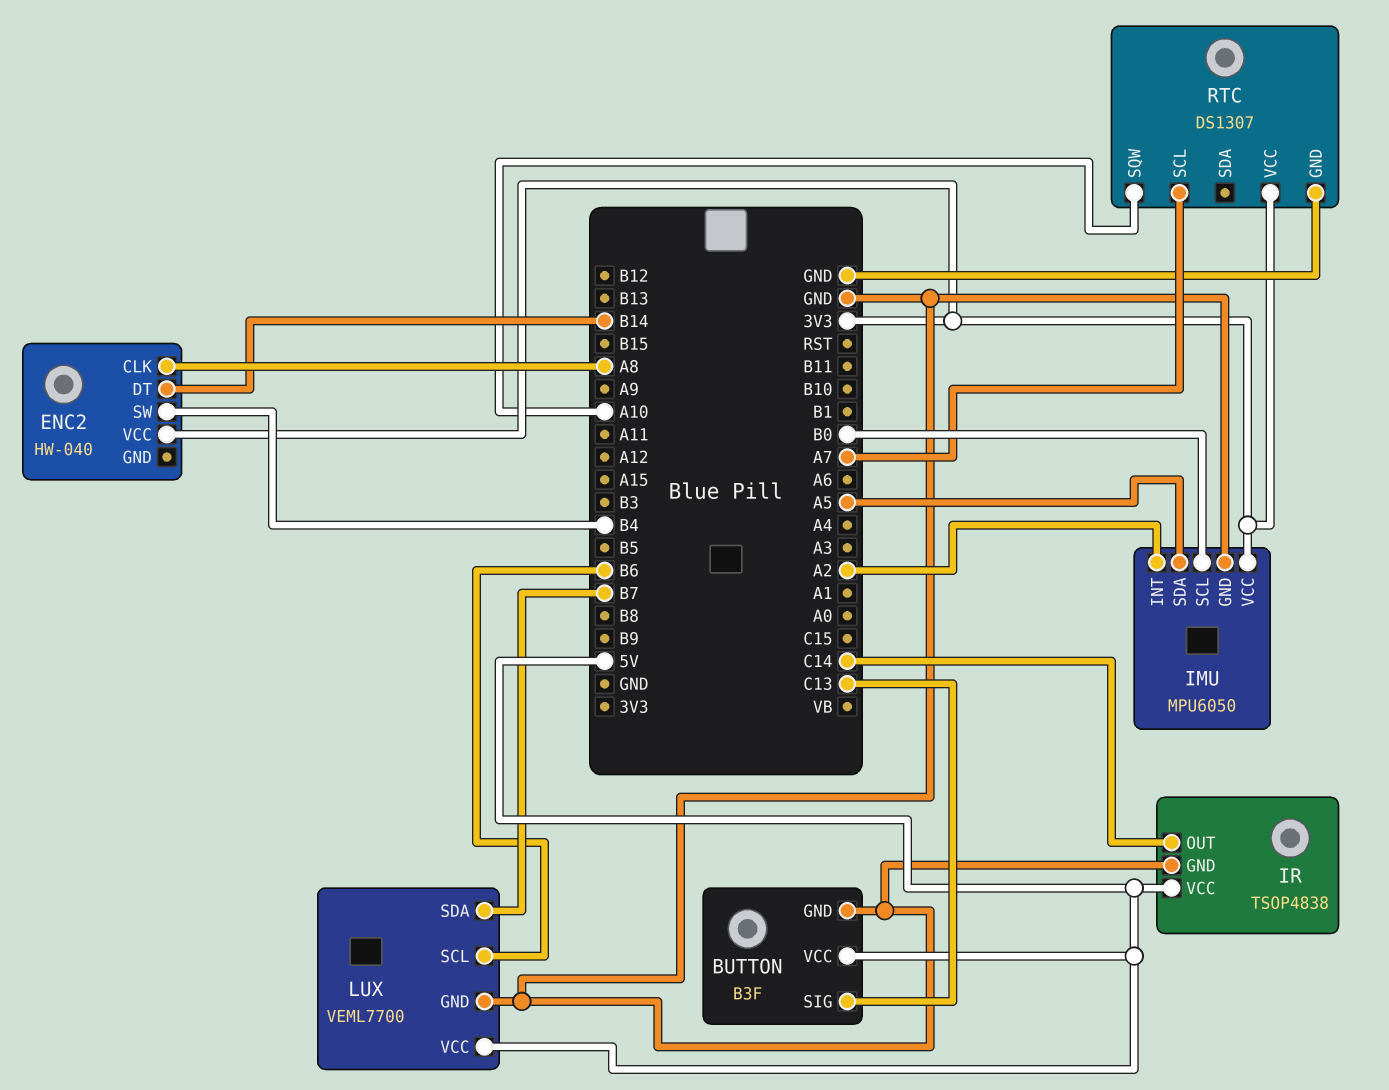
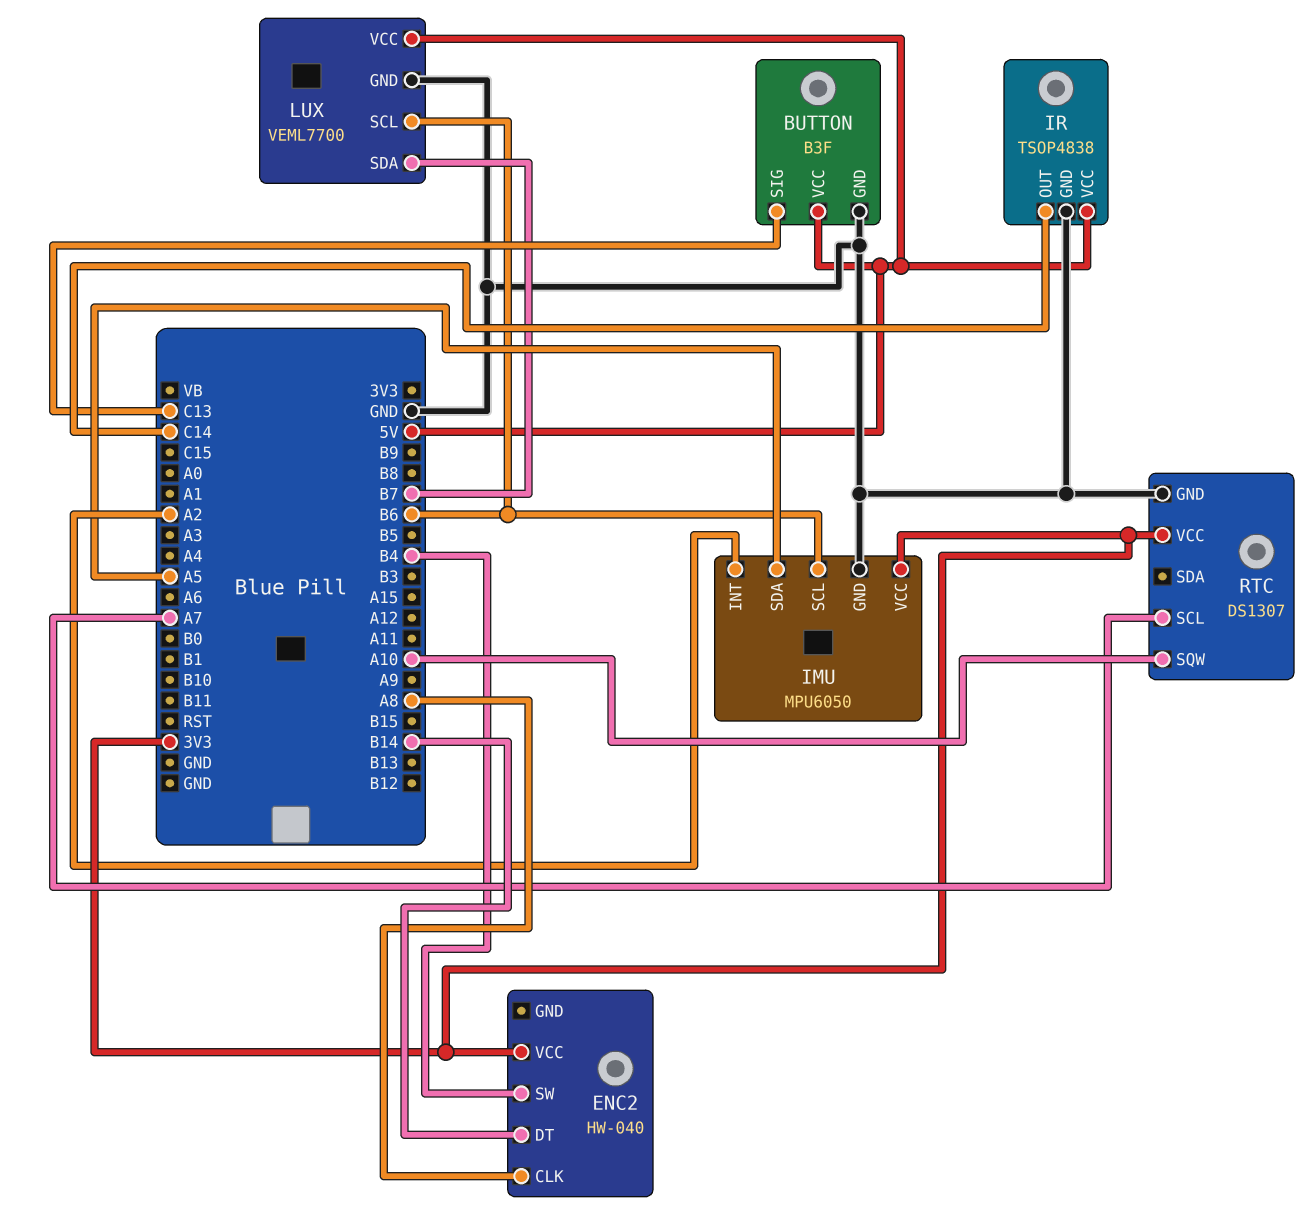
IMU pin SCL: B0 -> B6

